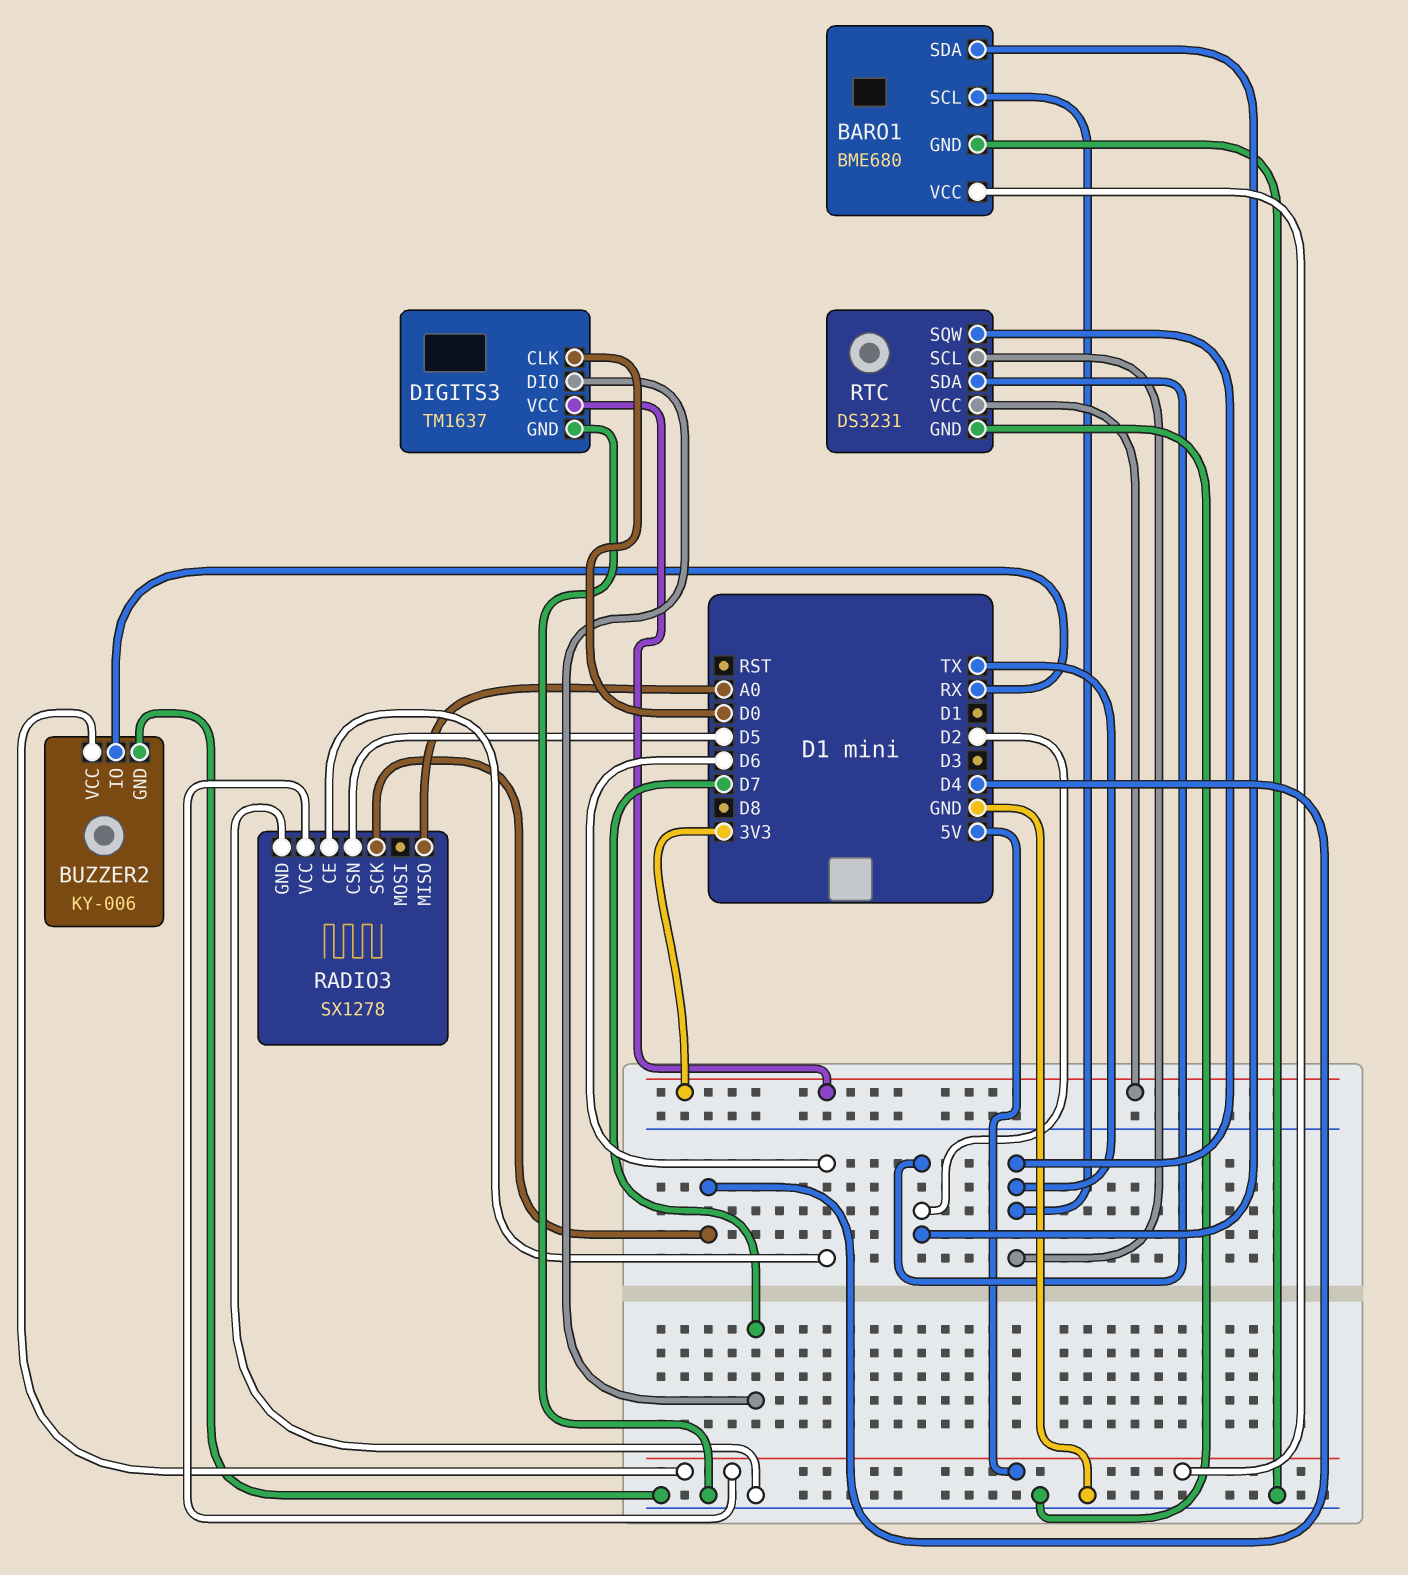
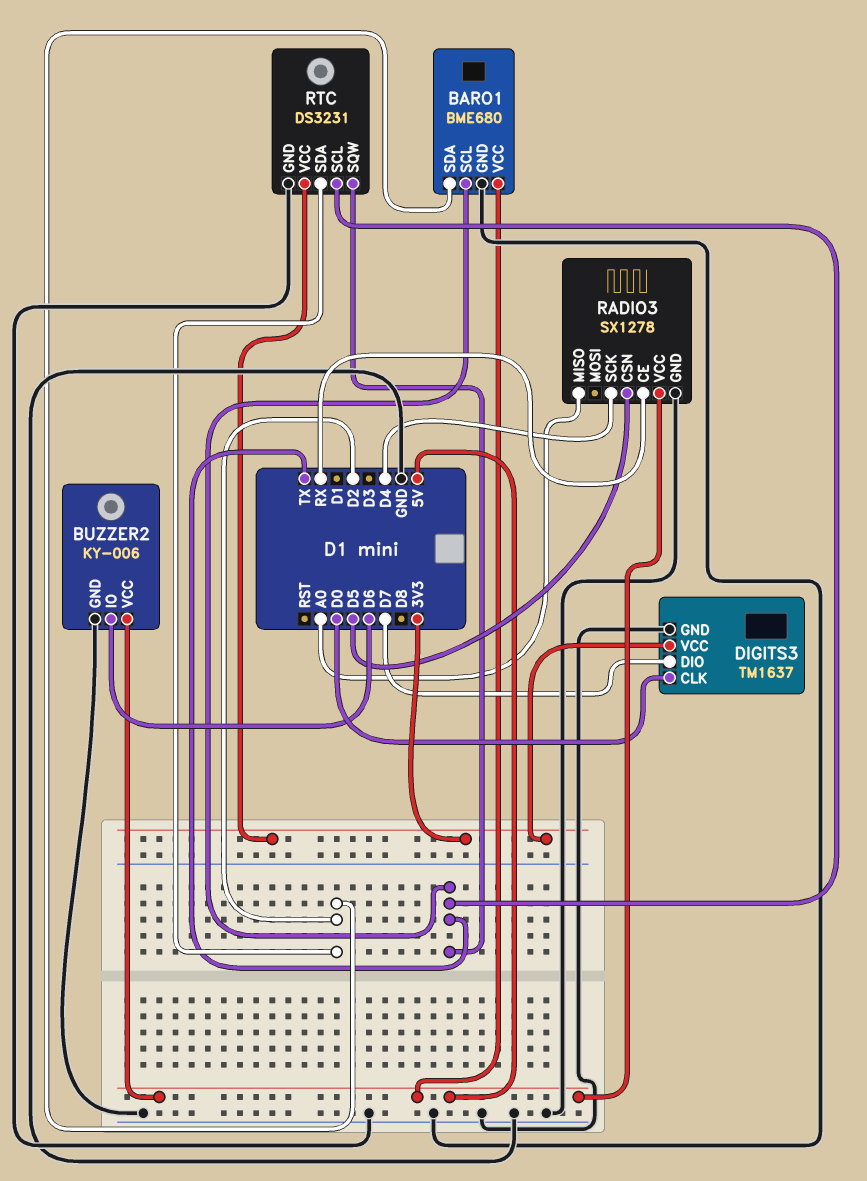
BUZZER2 pin IO: RX -> D6
RADIO3 pin CE: D6 -> RX

